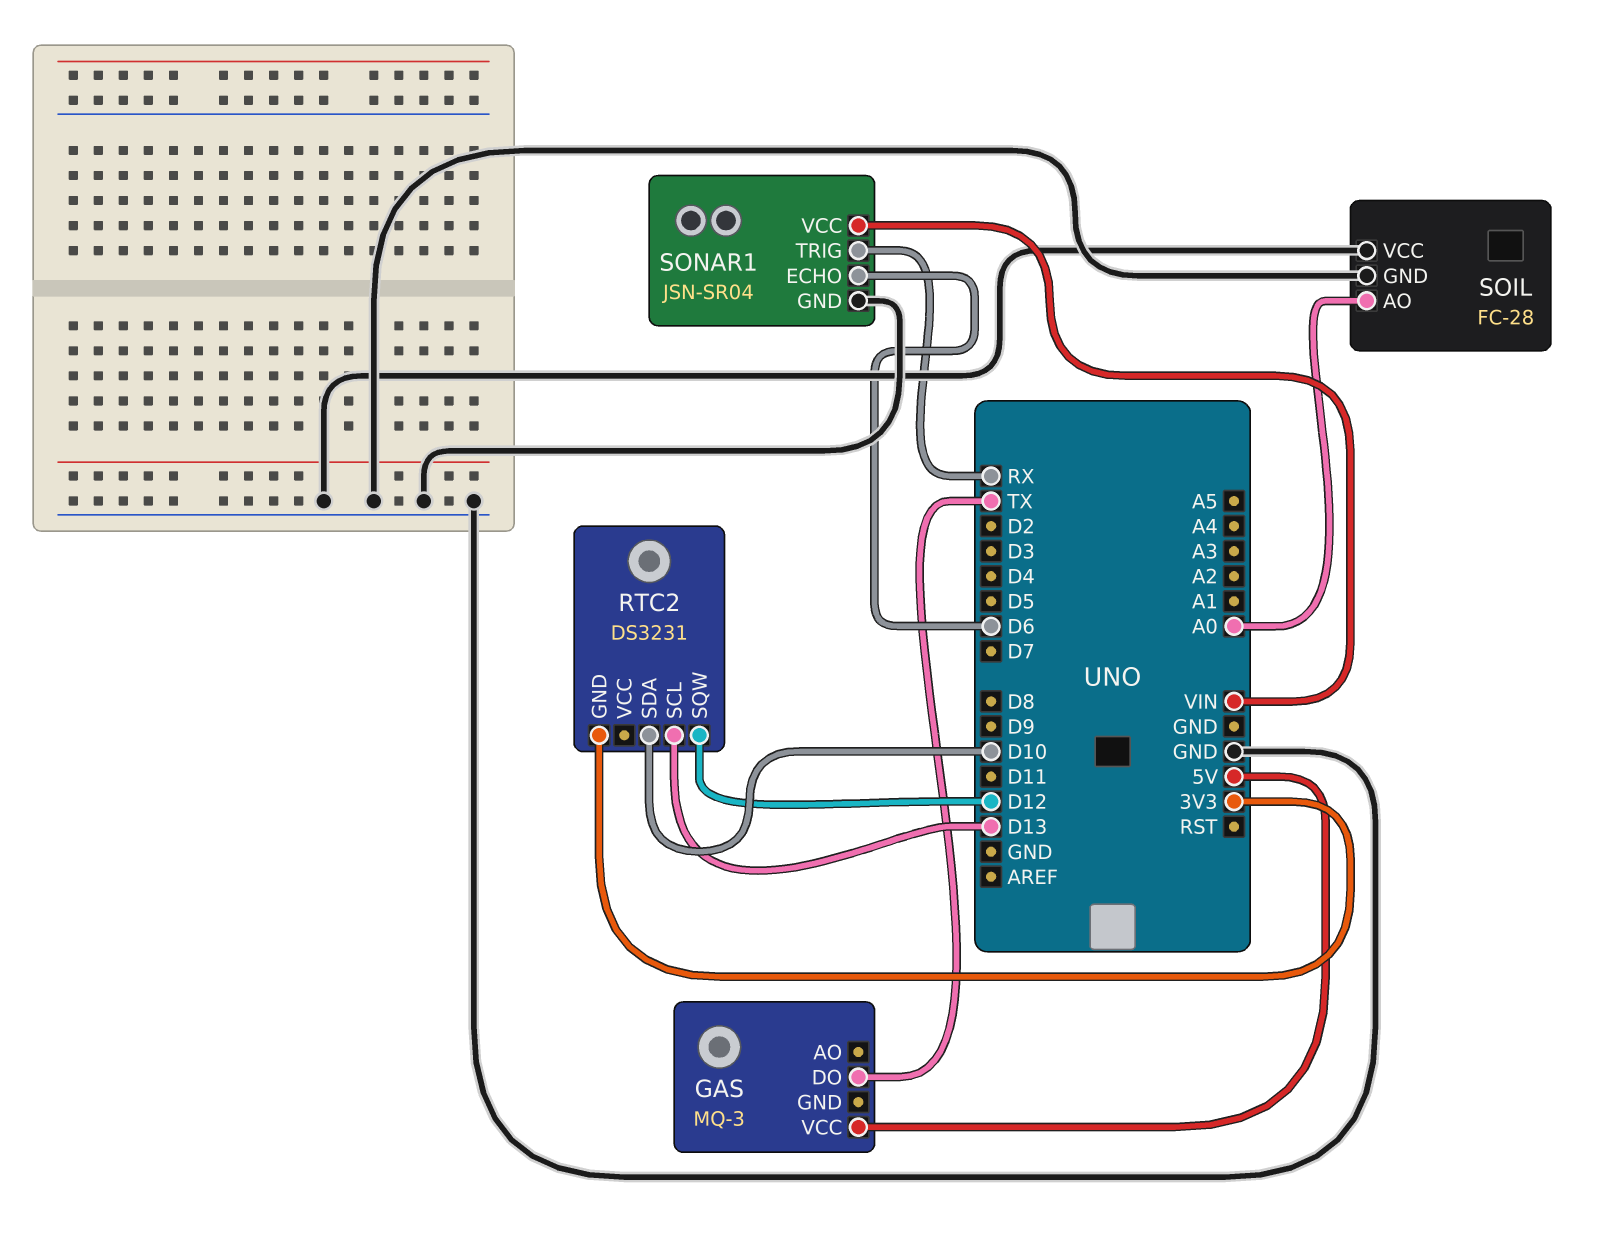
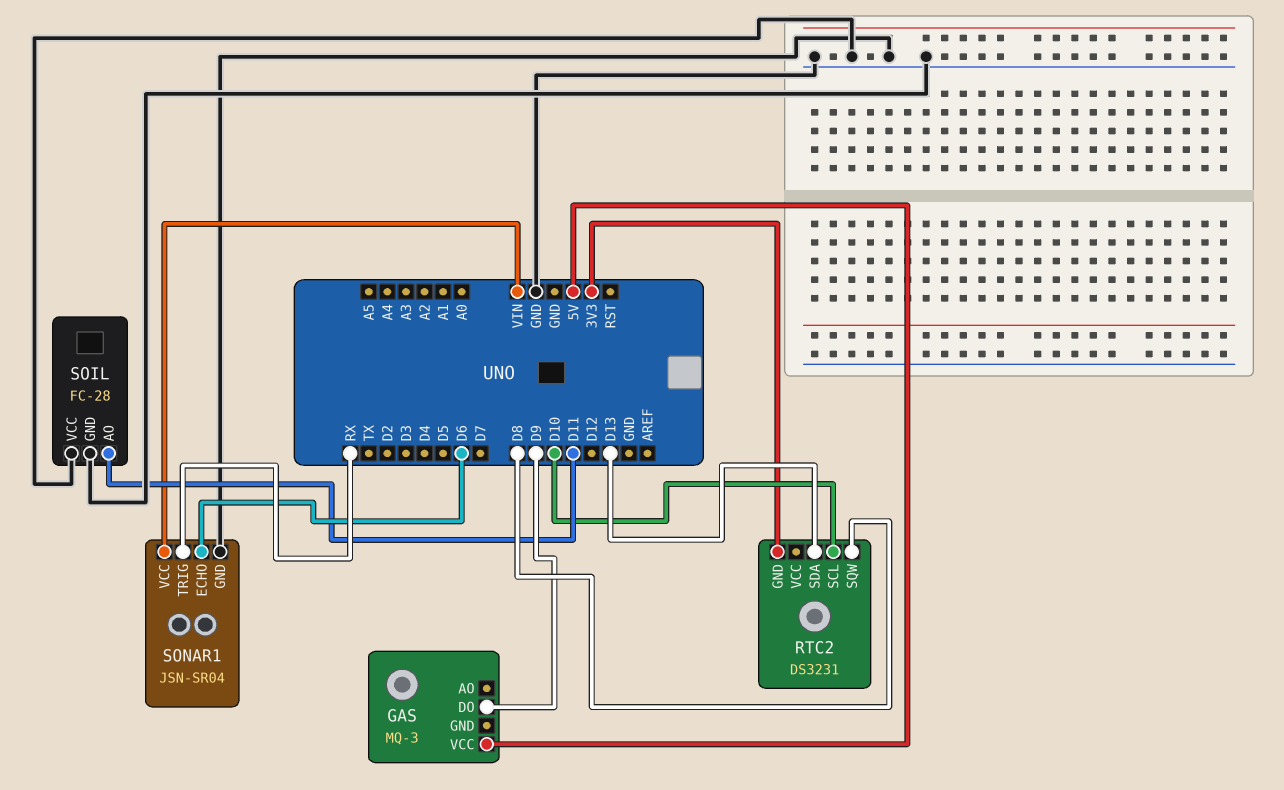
GAS pin DO: TX -> D9
RTC2 pin SCL: D13 -> D10
RTC2 pin SDA: D10 -> D13
RTC2 pin SQW: D12 -> D8
SOIL pin AO: A0 -> D11

